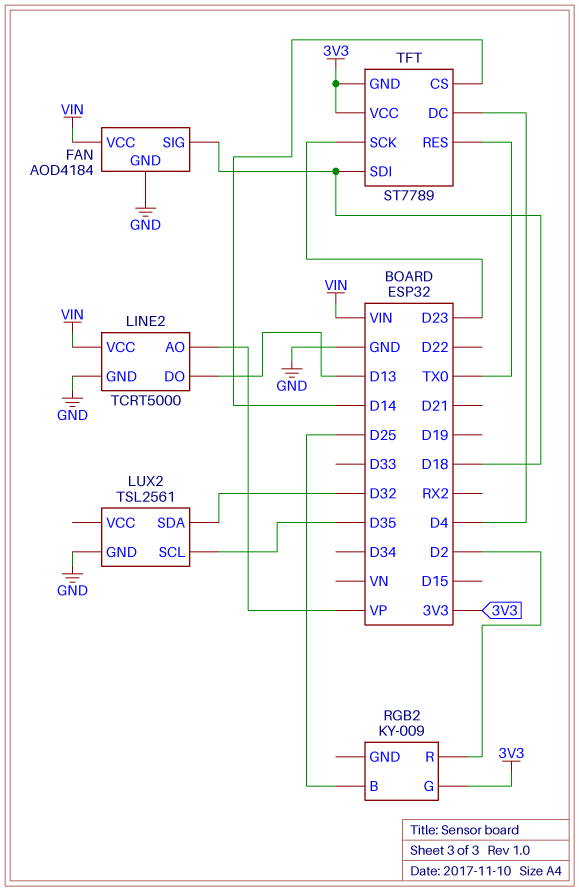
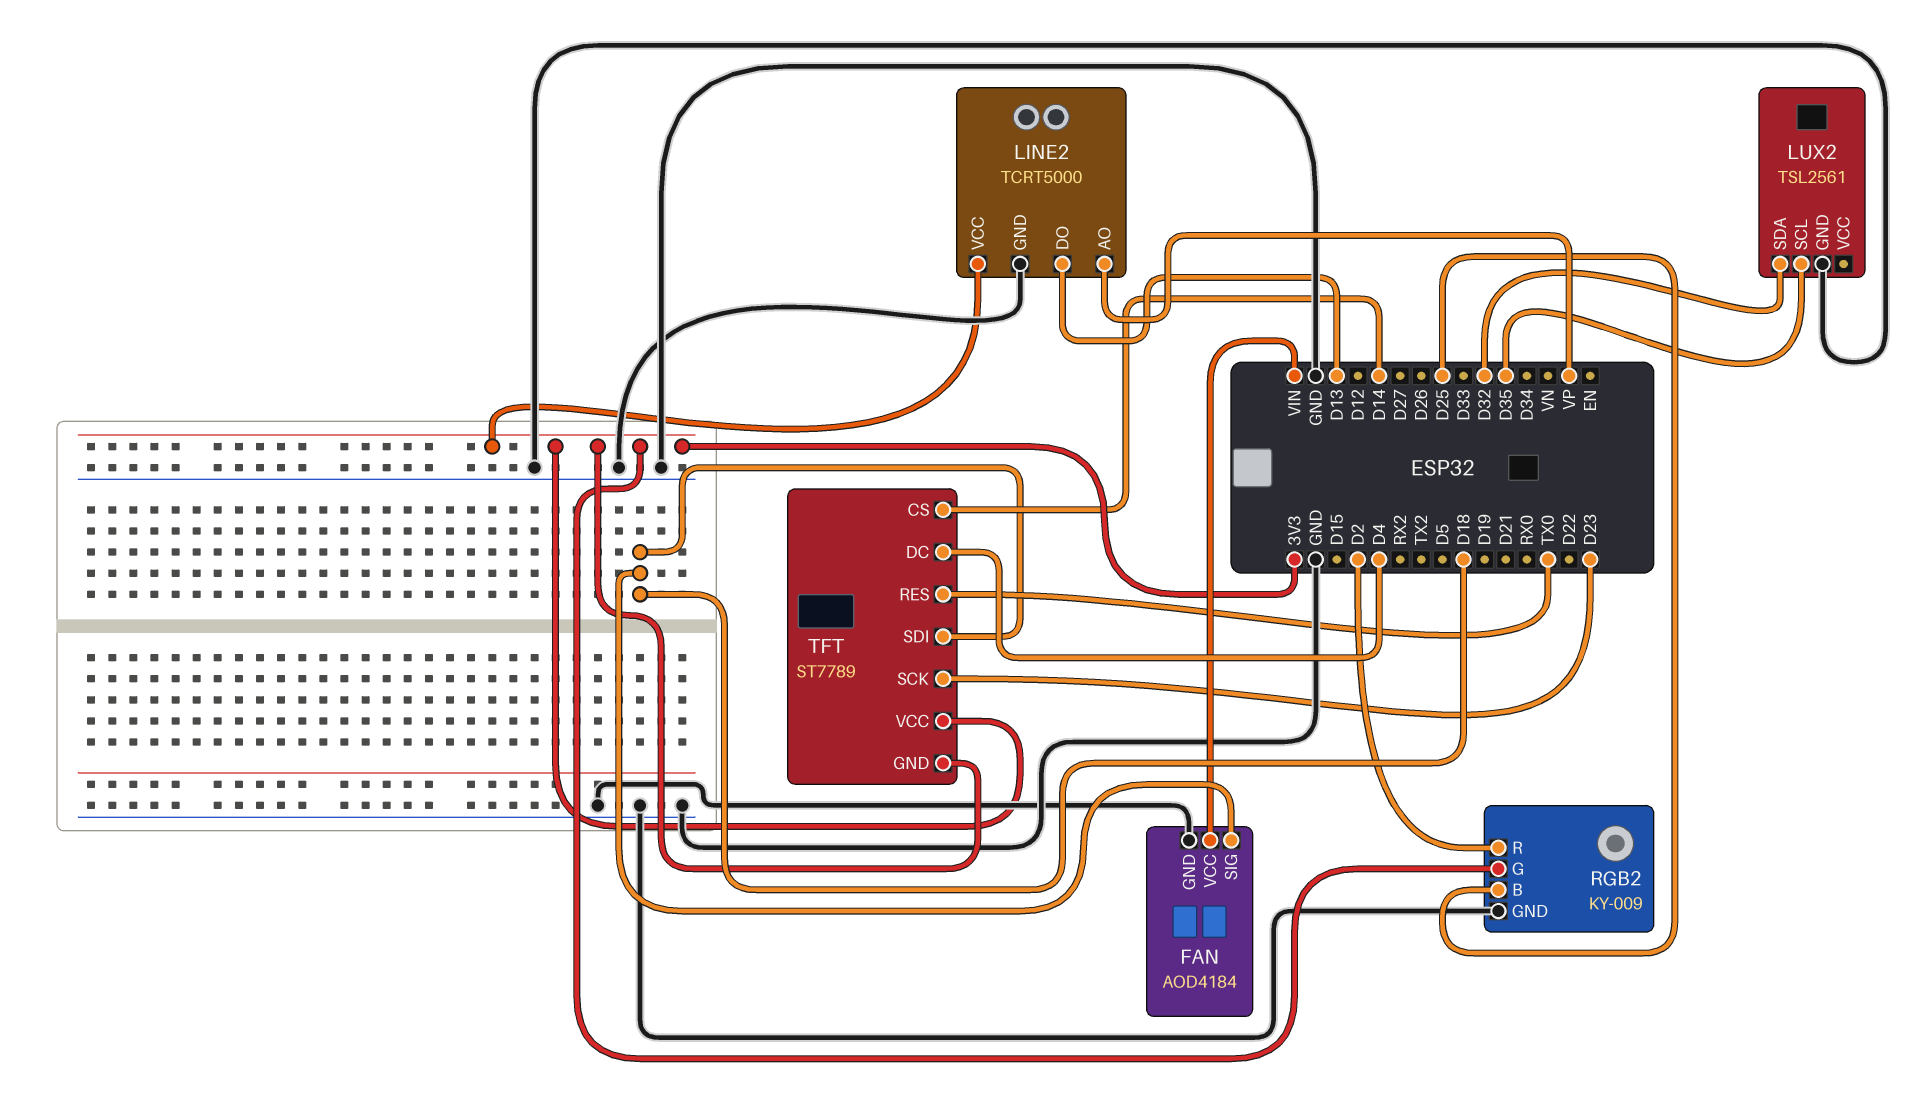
LINE2 pin VCC: VIN -> 3V3
RGB2 pin GND: none -> GND

